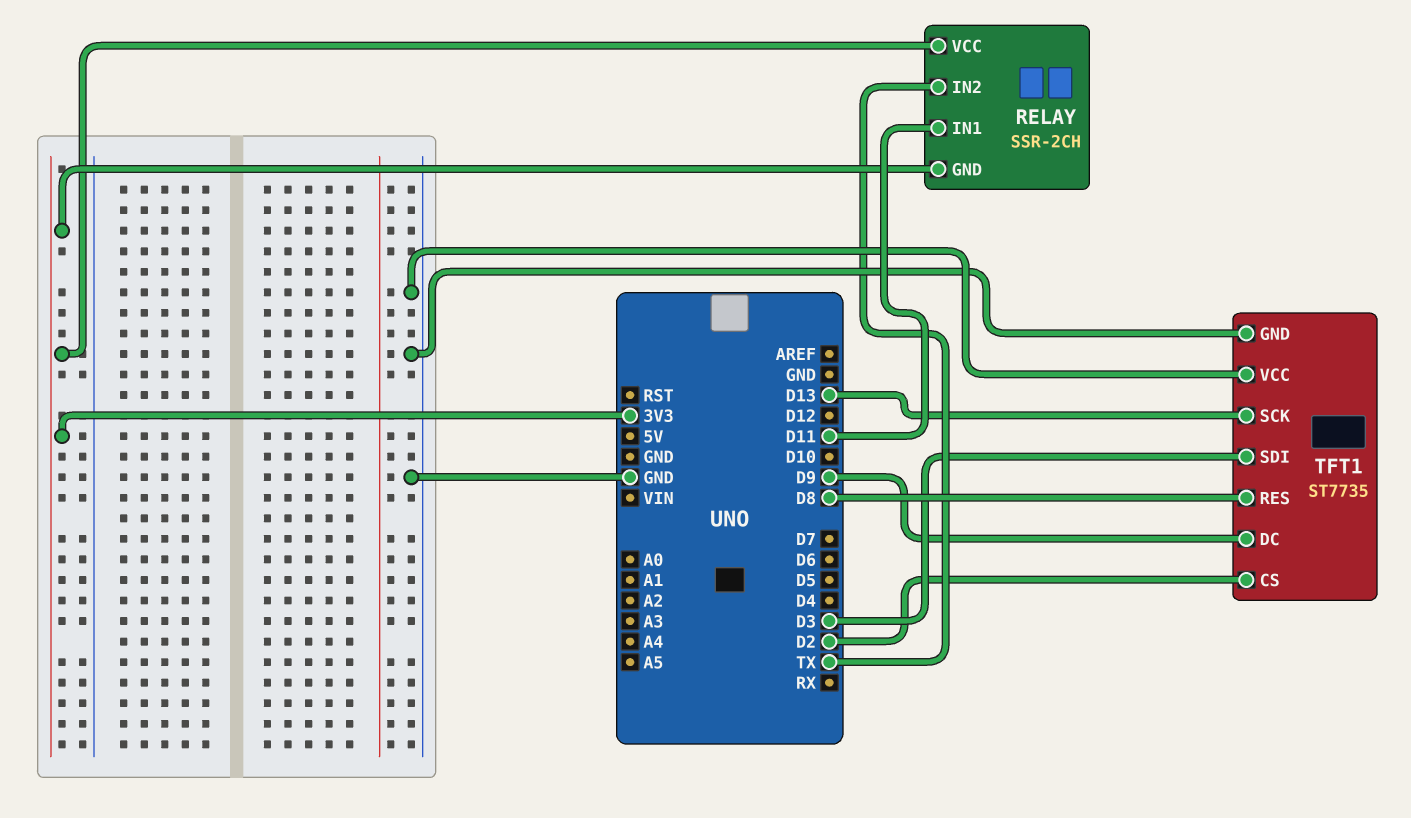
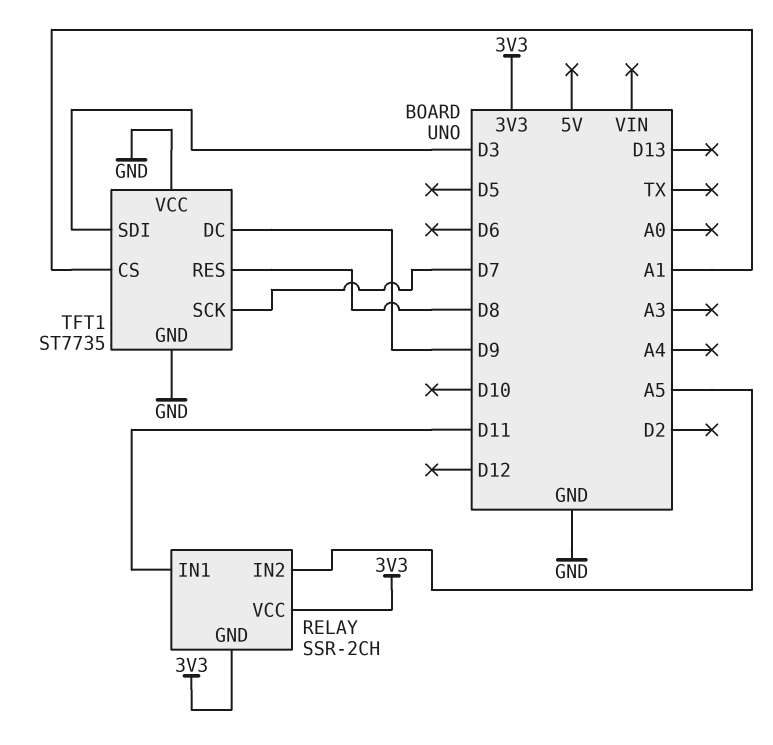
RELAY pin IN2: TX -> A5
TFT1 pin CS: D2 -> A1
TFT1 pin SCK: D13 -> D7

